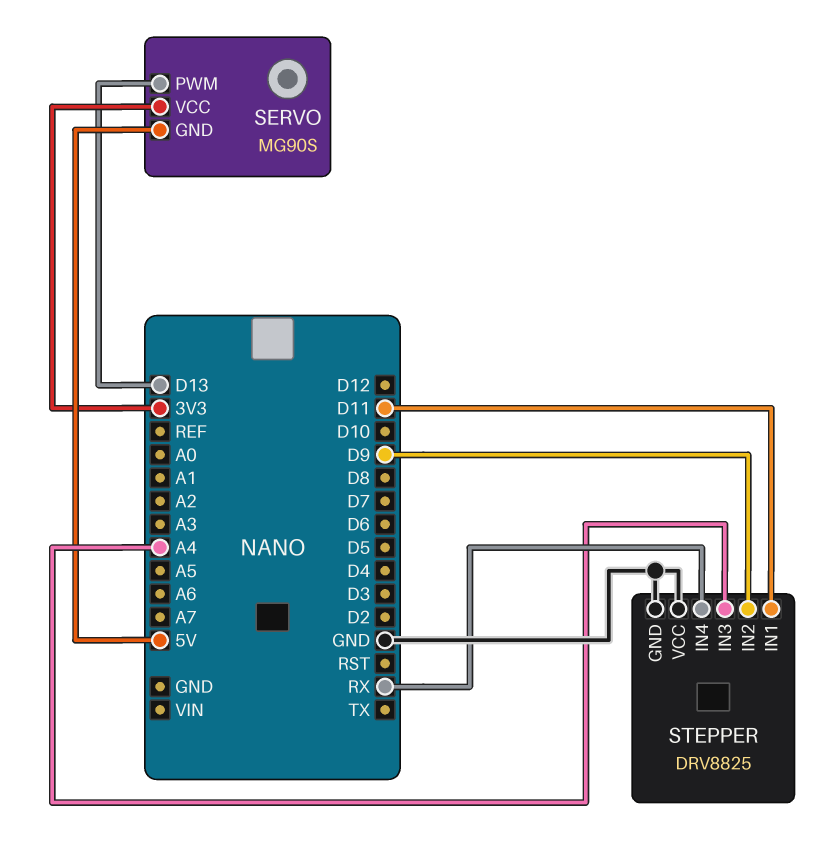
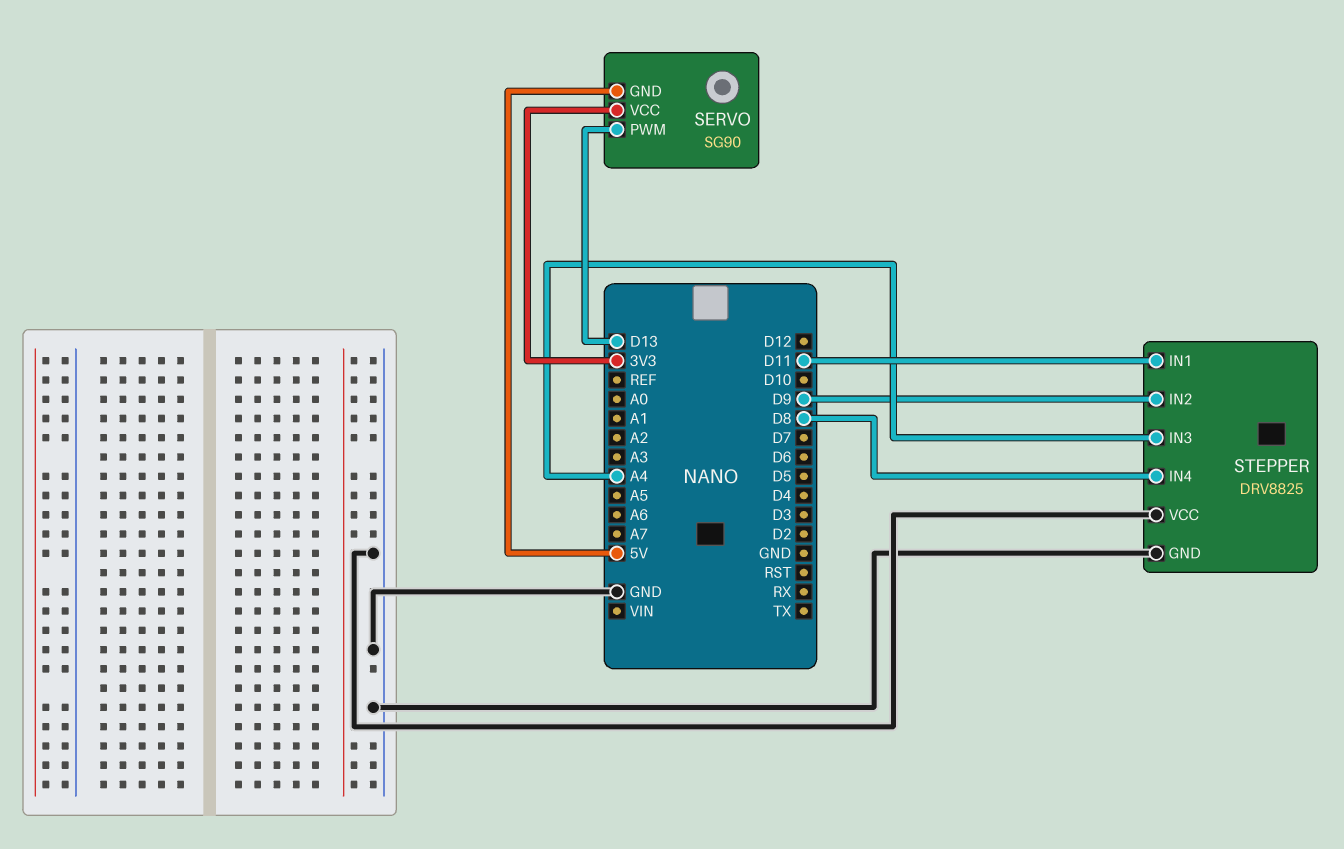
SERVO: MG90S -> SG90
STEPPER pin IN4: RX -> D8

